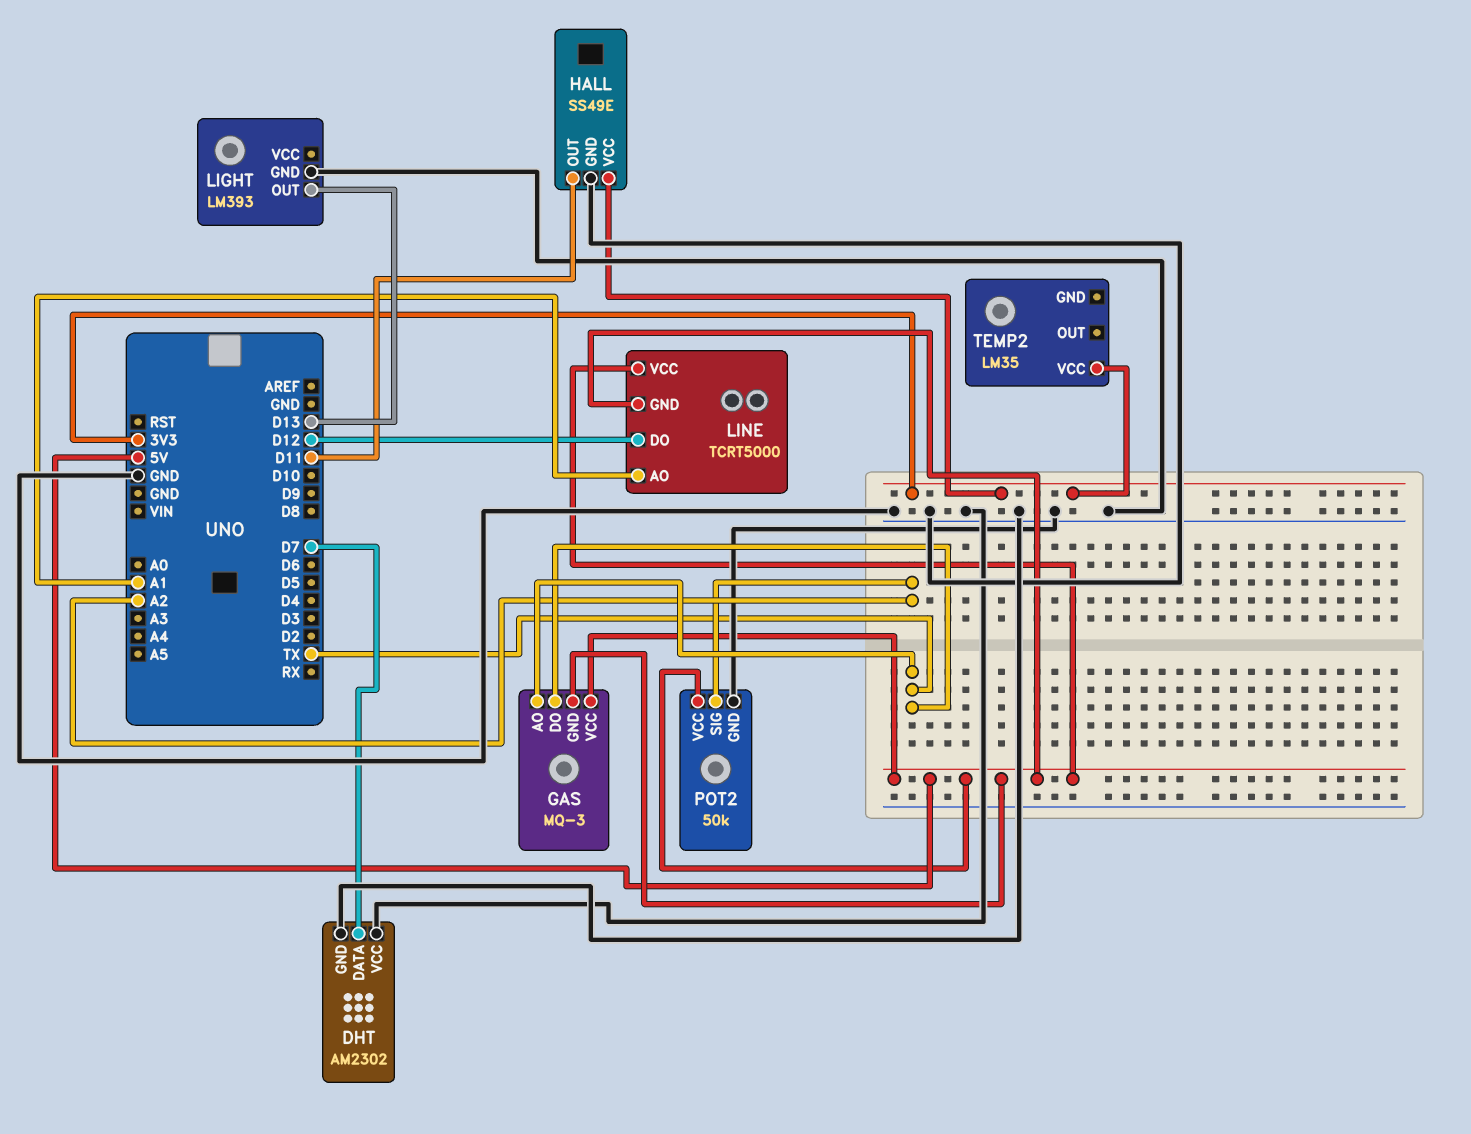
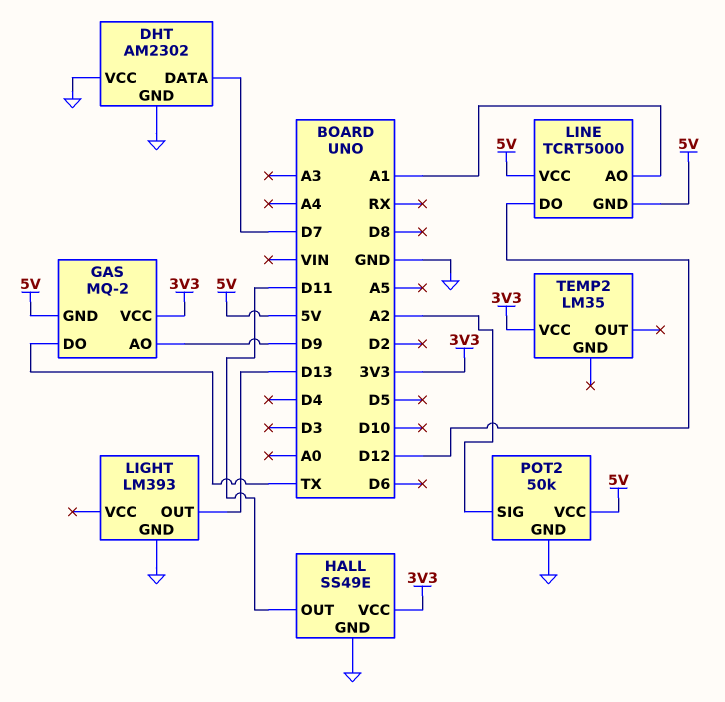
GAS: MQ-3 -> MQ-2
GAS pin AO: TX -> D9
GAS pin VCC: 5V -> 3V3

